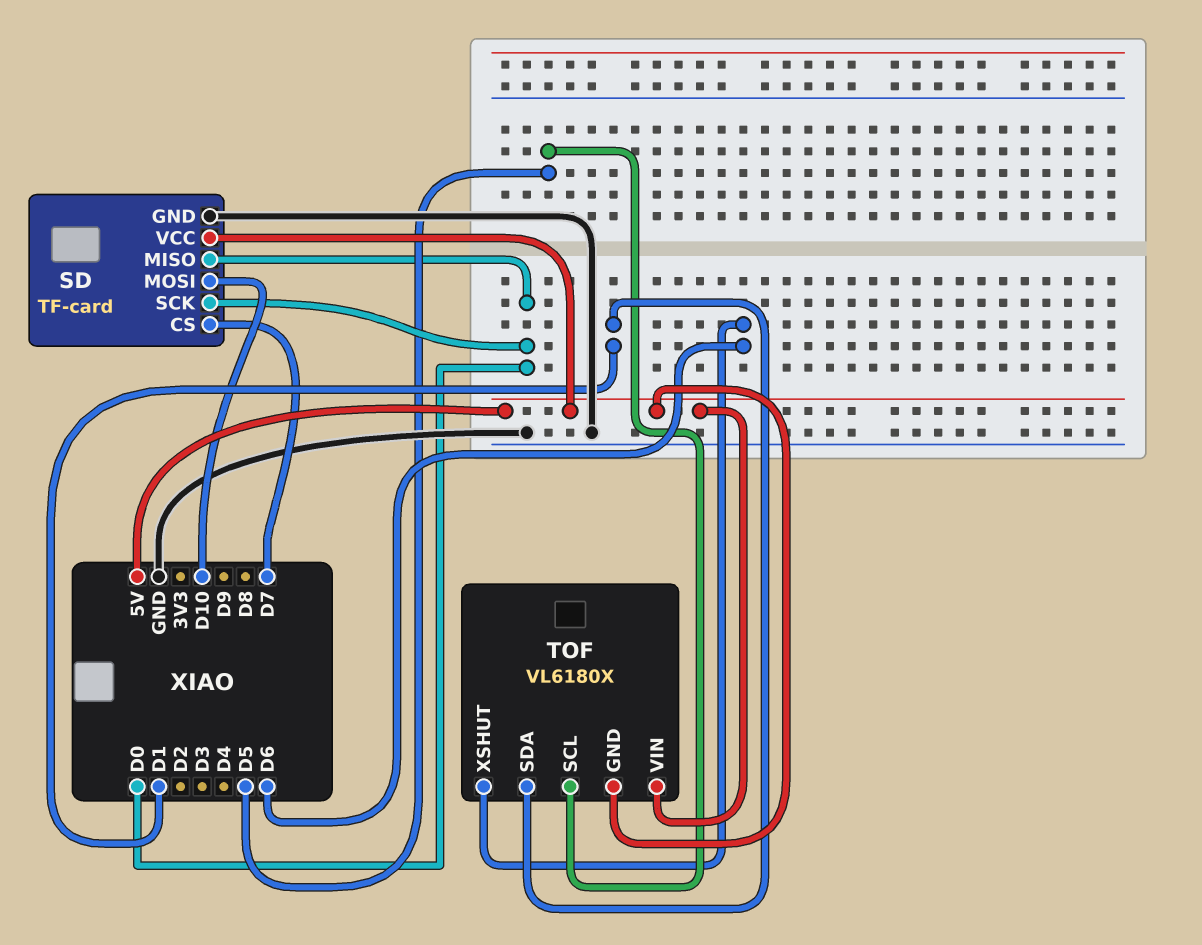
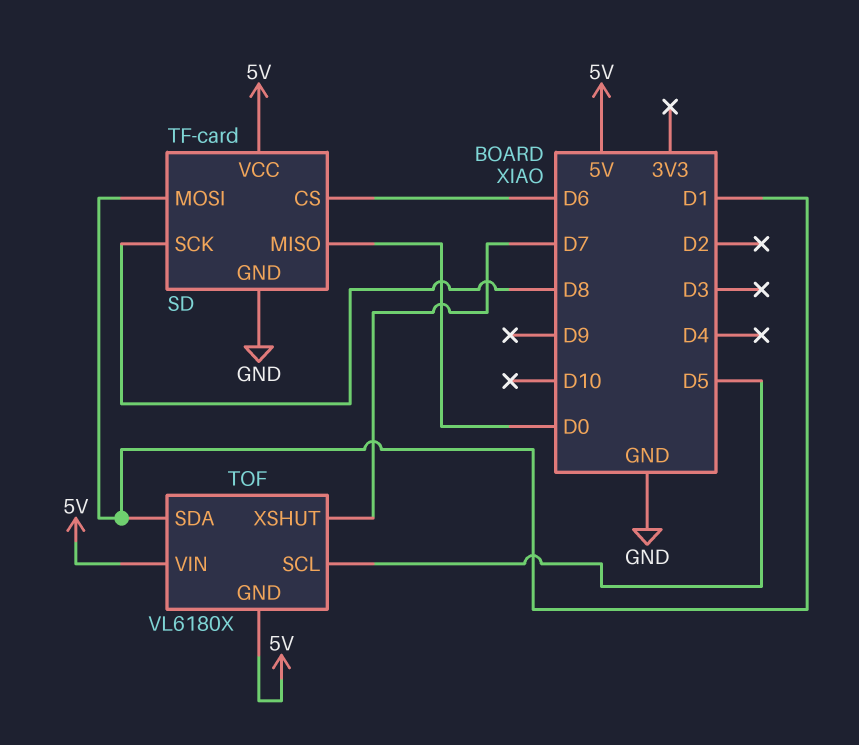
SD pin CS: D7 -> D6
SD pin MOSI: D10 -> D1
SD pin SCK: D0 -> D8
TOF pin XSHUT: D6 -> D7

